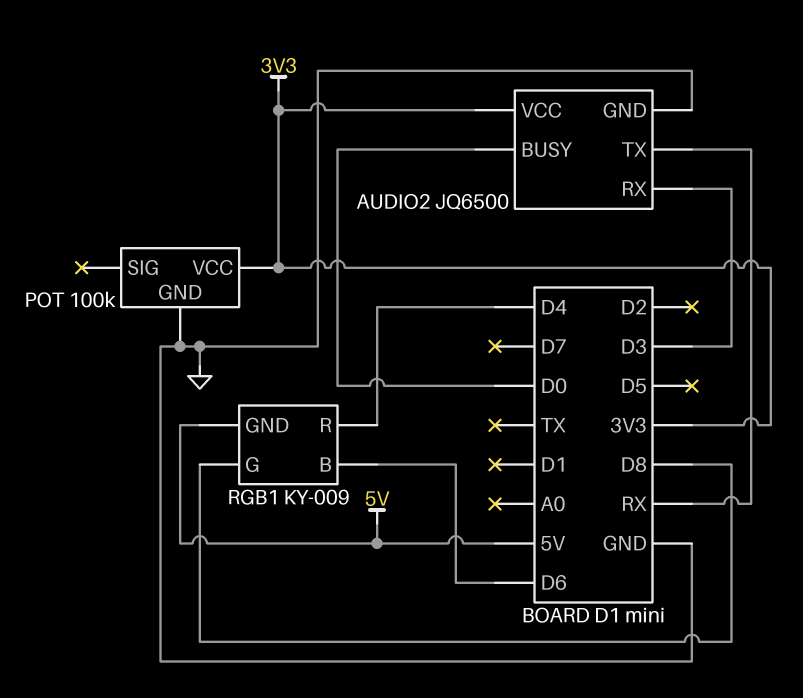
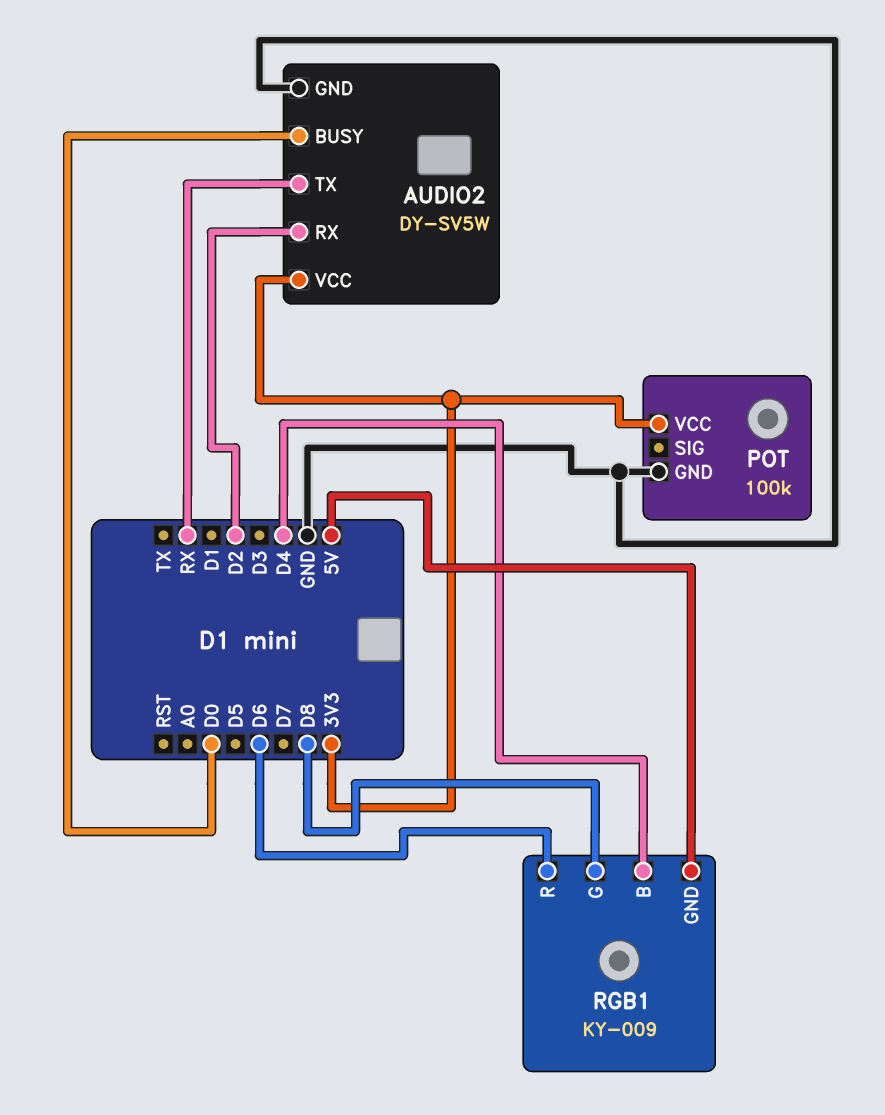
AUDIO2: JQ6500 -> DY-SV5W
AUDIO2 pin RX: D3 -> D2
RGB1 pin B: D6 -> D4
RGB1 pin R: D4 -> D6

